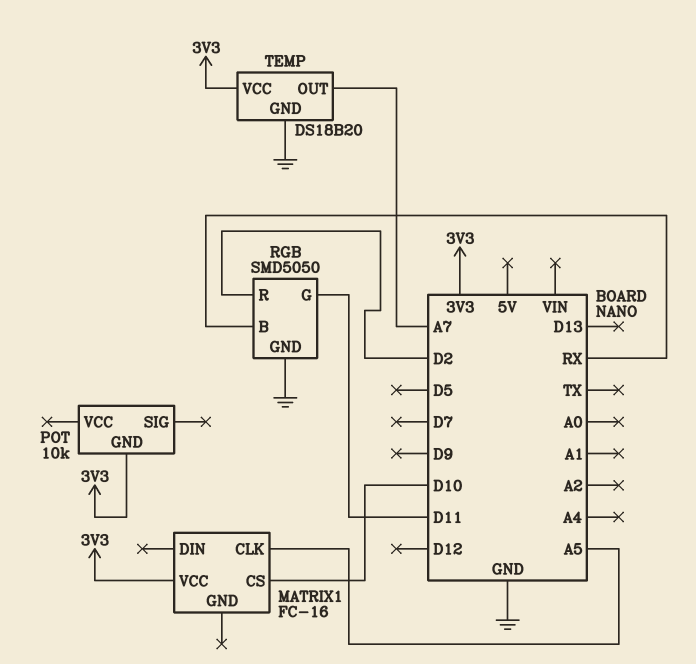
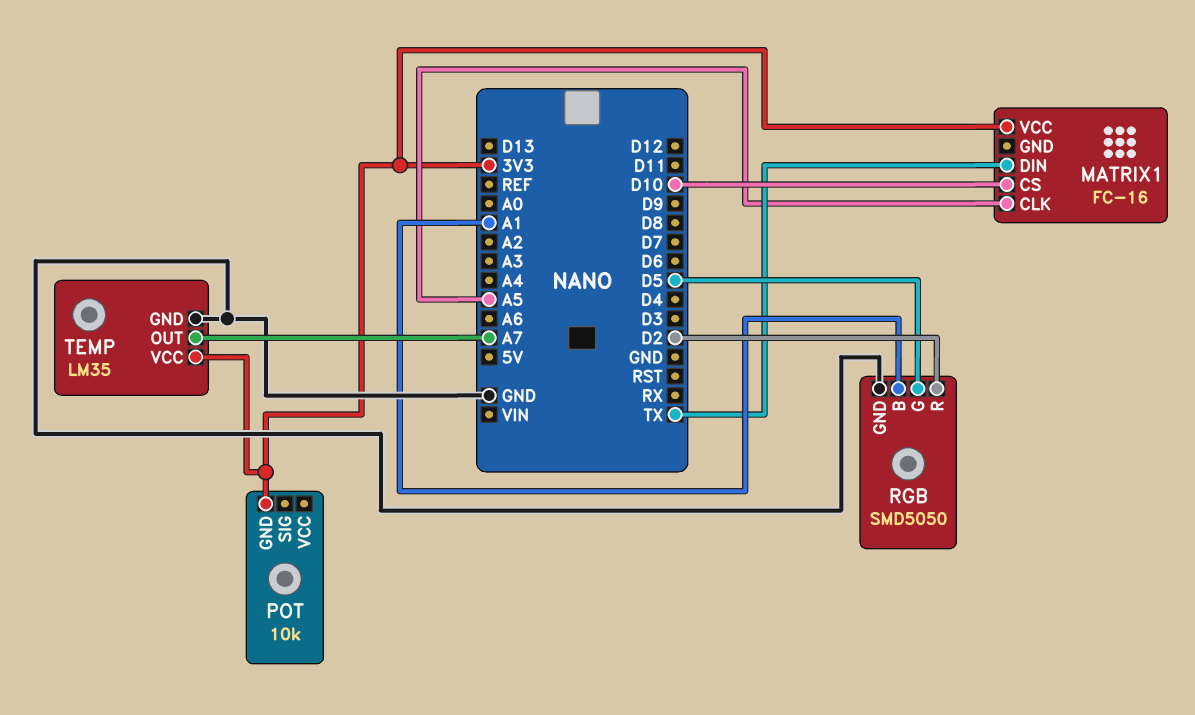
MATRIX1 pin DIN: none -> TX
RGB pin B: RX -> A1
RGB pin G: D11 -> D5
TEMP: DS18B20 -> LM35

